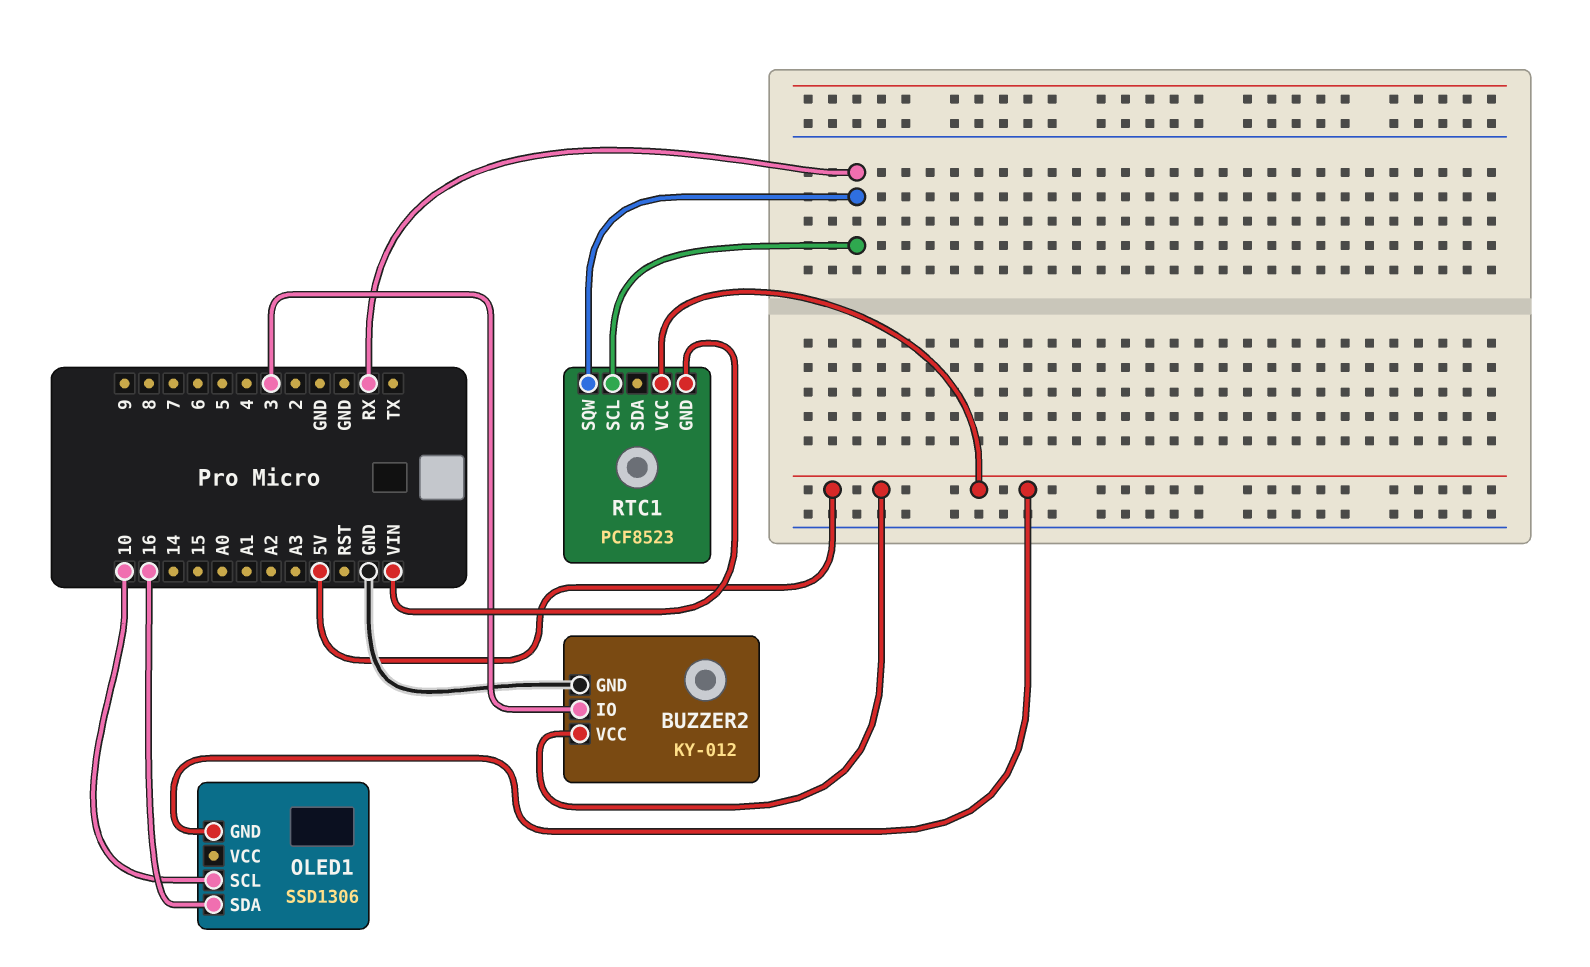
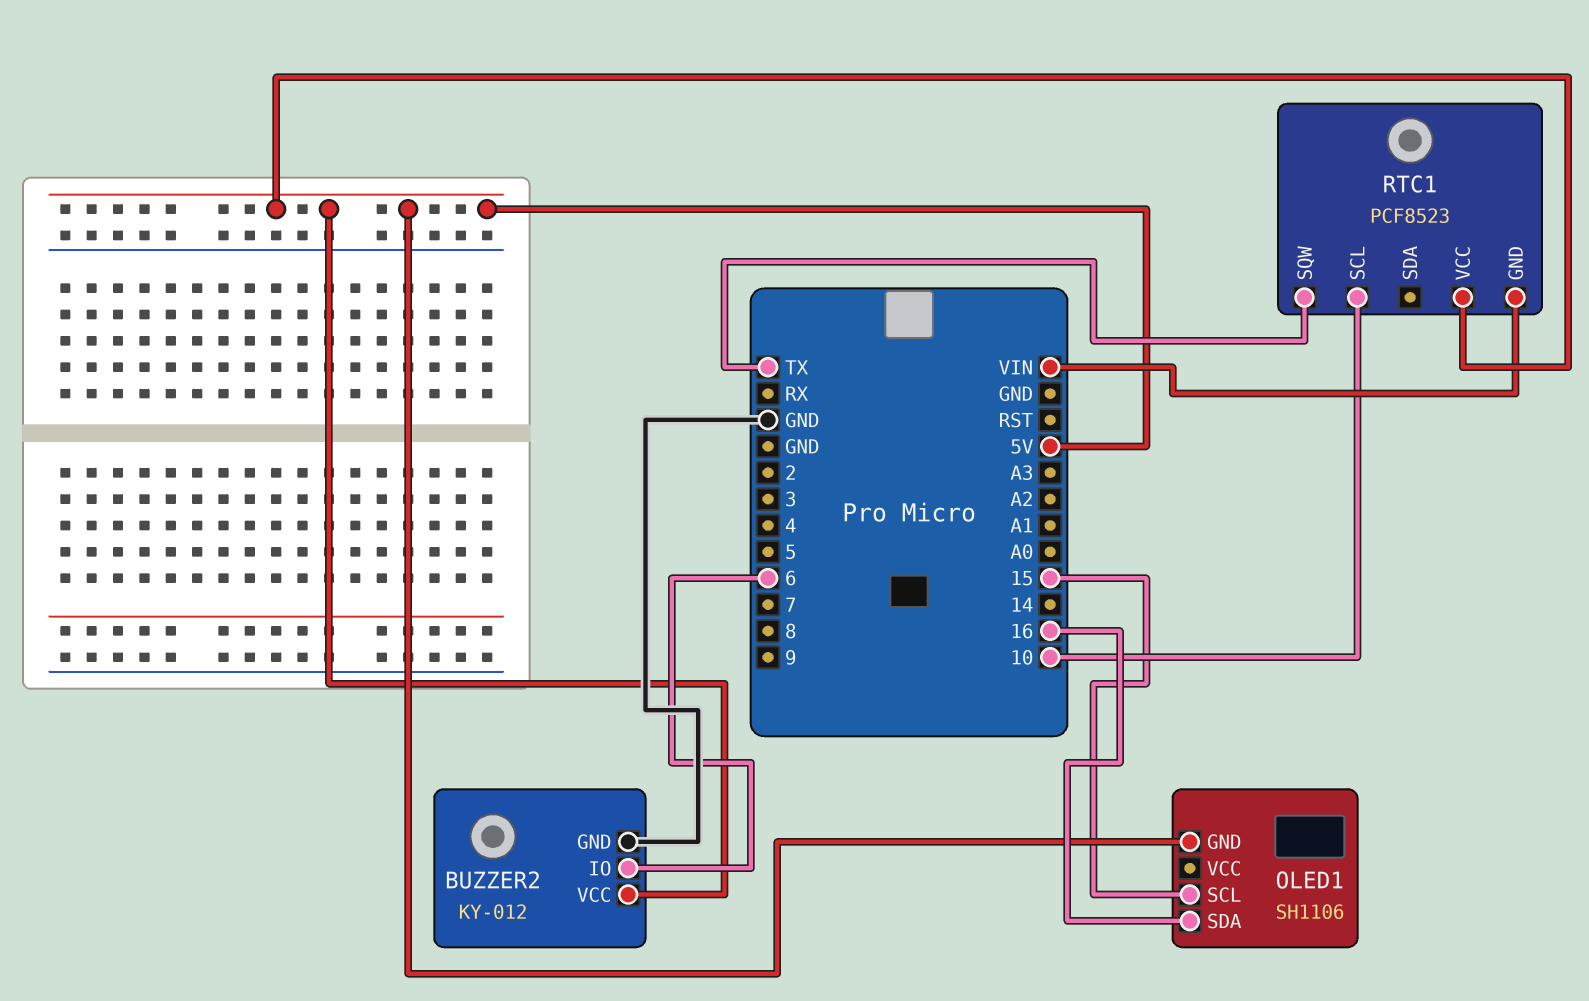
BUZZER2 pin IO: 3 -> 6
OLED1: SSD1306 -> SH1106
OLED1 pin SCL: 10 -> 15
RTC1 pin SCL: RX -> 10
RTC1 pin SQW: RX -> TX

